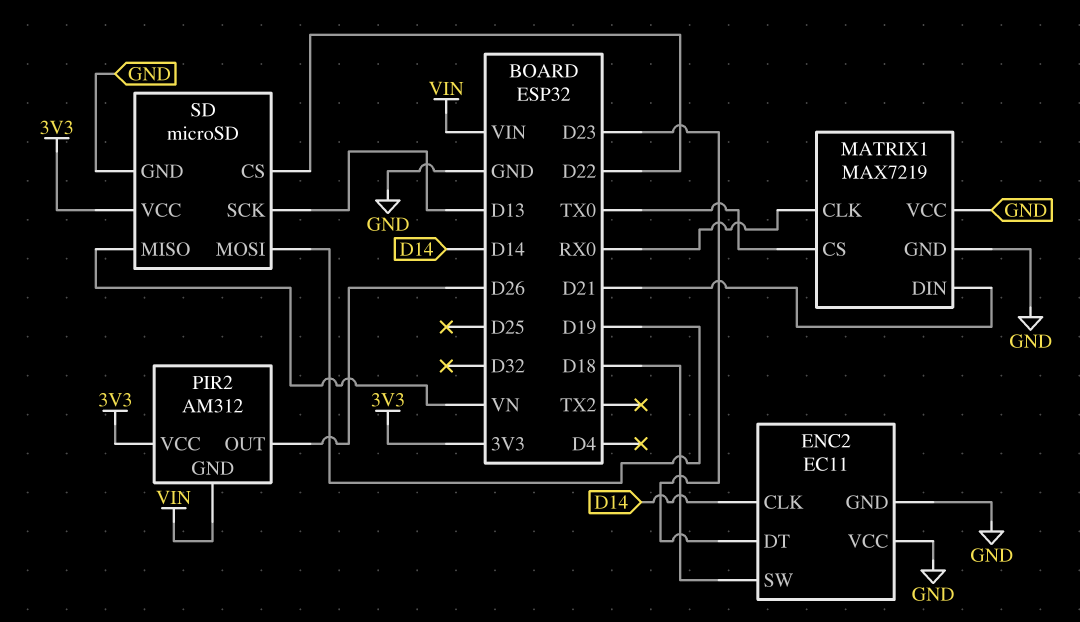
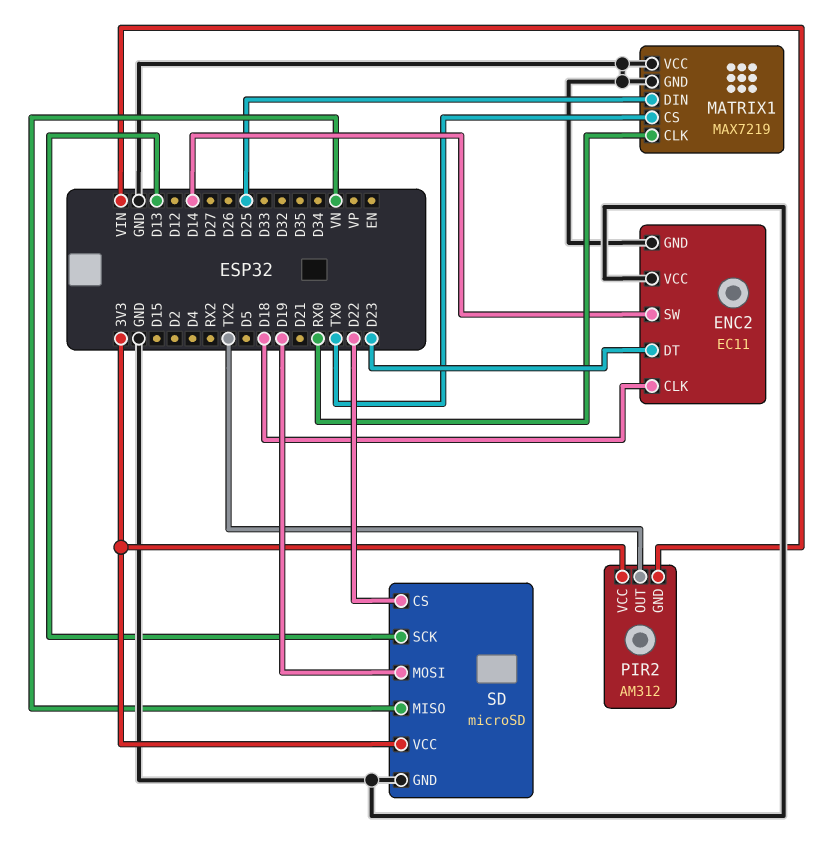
ENC2 pin CLK: D14 -> D18
ENC2 pin SW: D18 -> D14
MATRIX1 pin DIN: D21 -> D25
PIR2 pin OUT: D26 -> TX2

